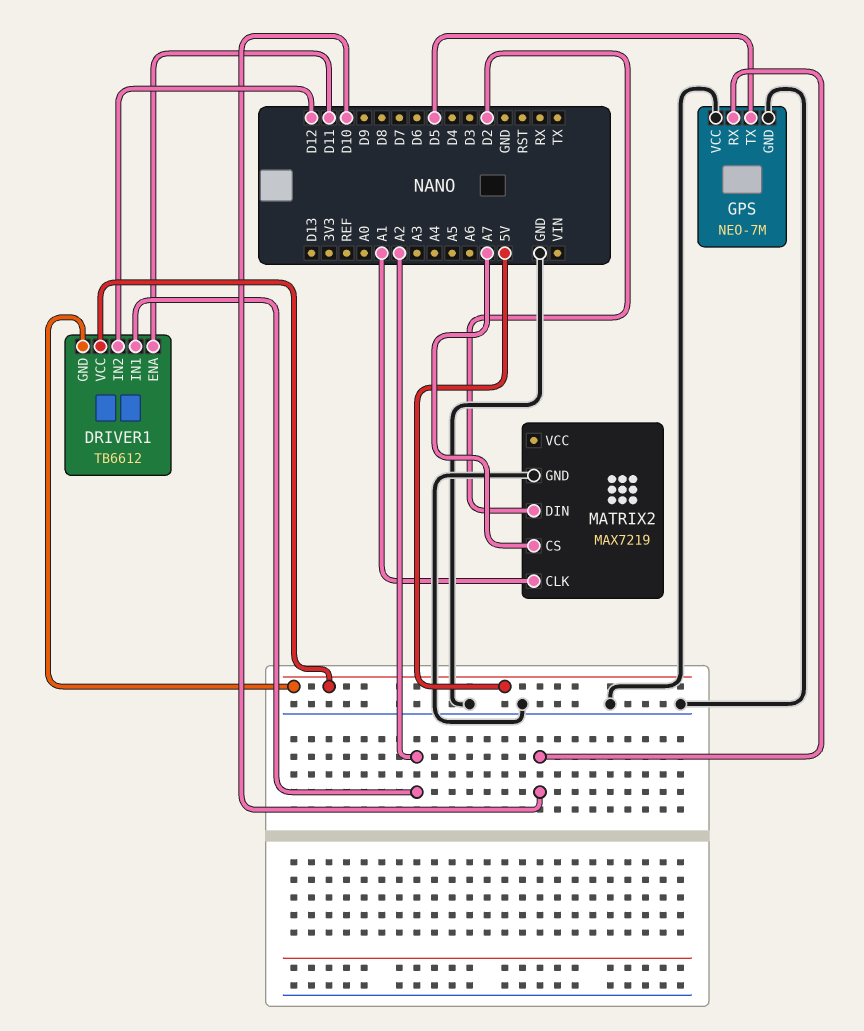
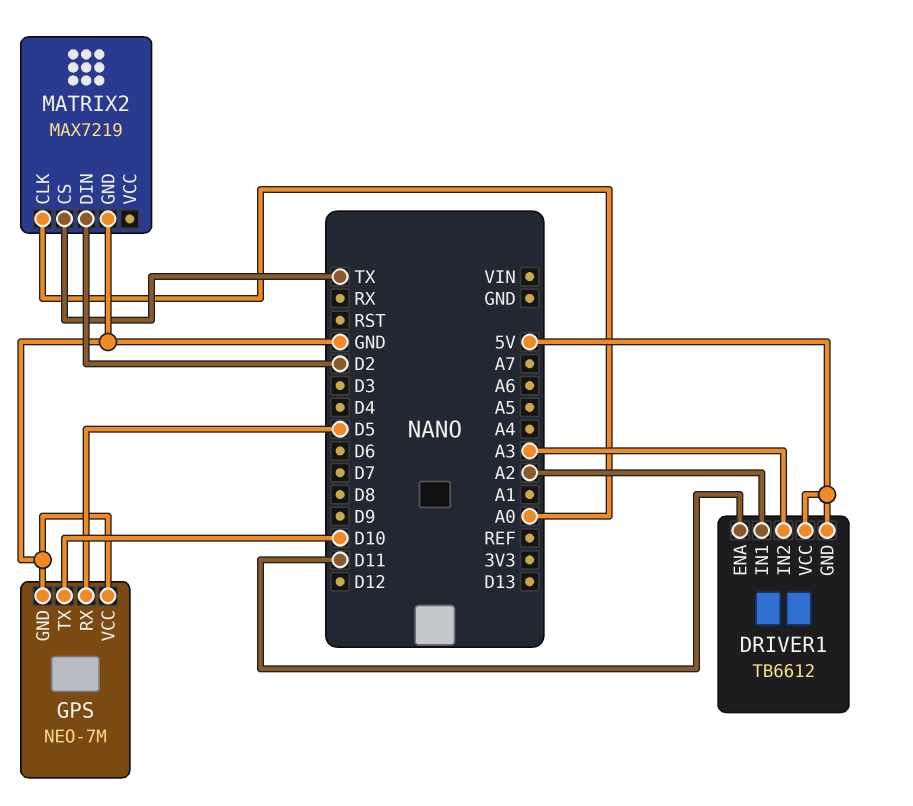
DRIVER1 pin IN2: D12 -> A3
GPS pin RX: D10 -> D5
GPS pin TX: D5 -> D10
MATRIX2 pin CLK: A1 -> A0
MATRIX2 pin CS: A7 -> TX

